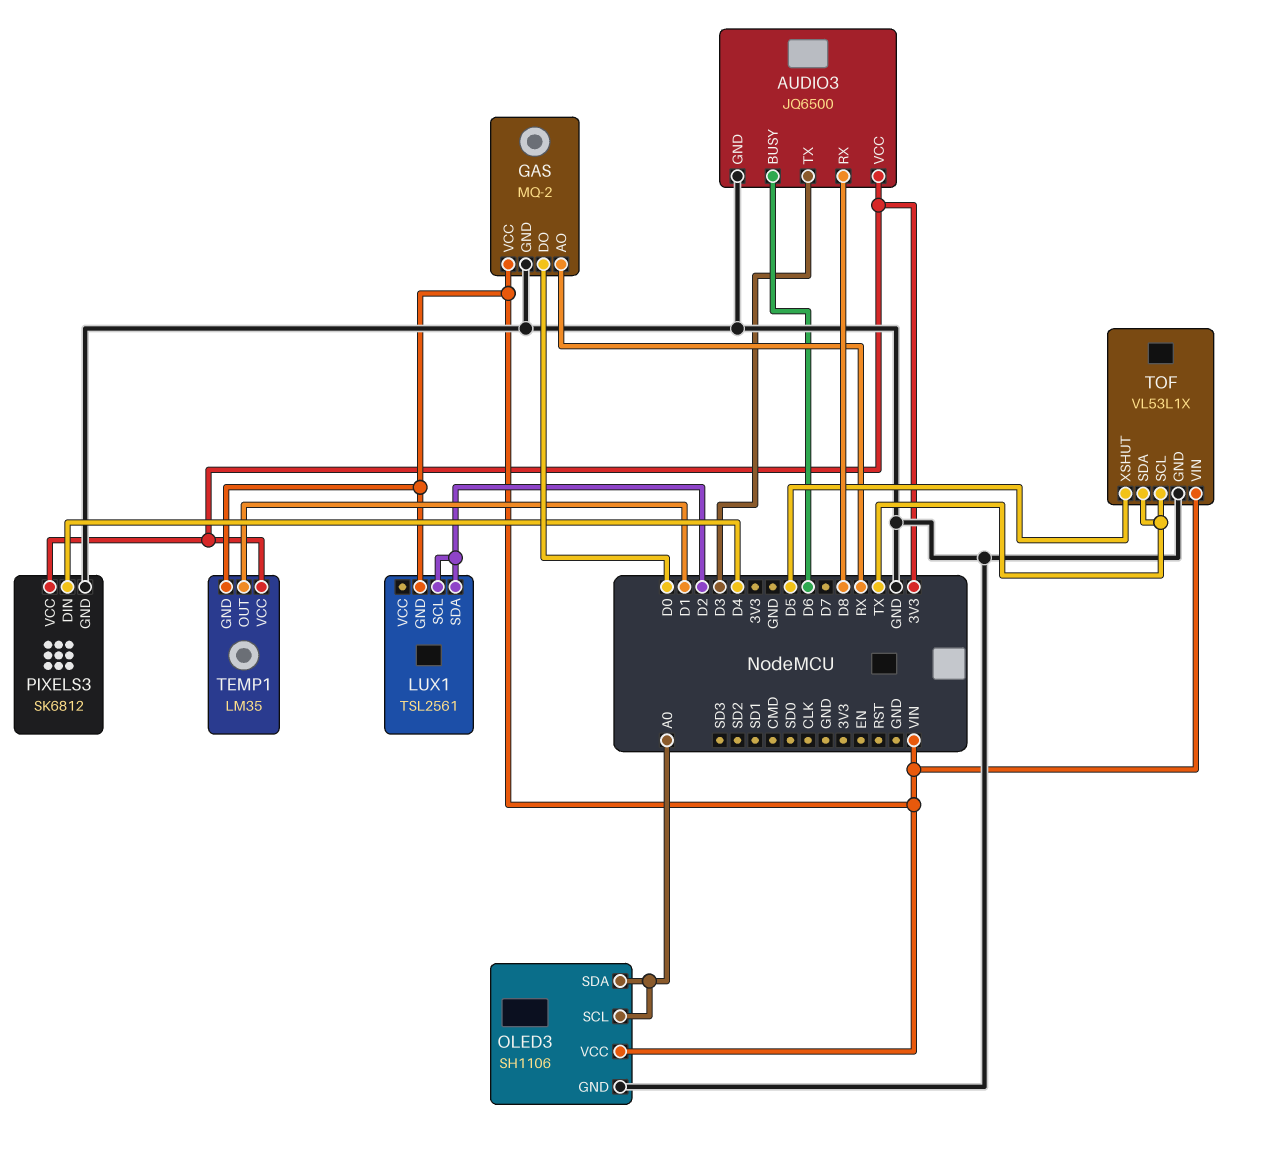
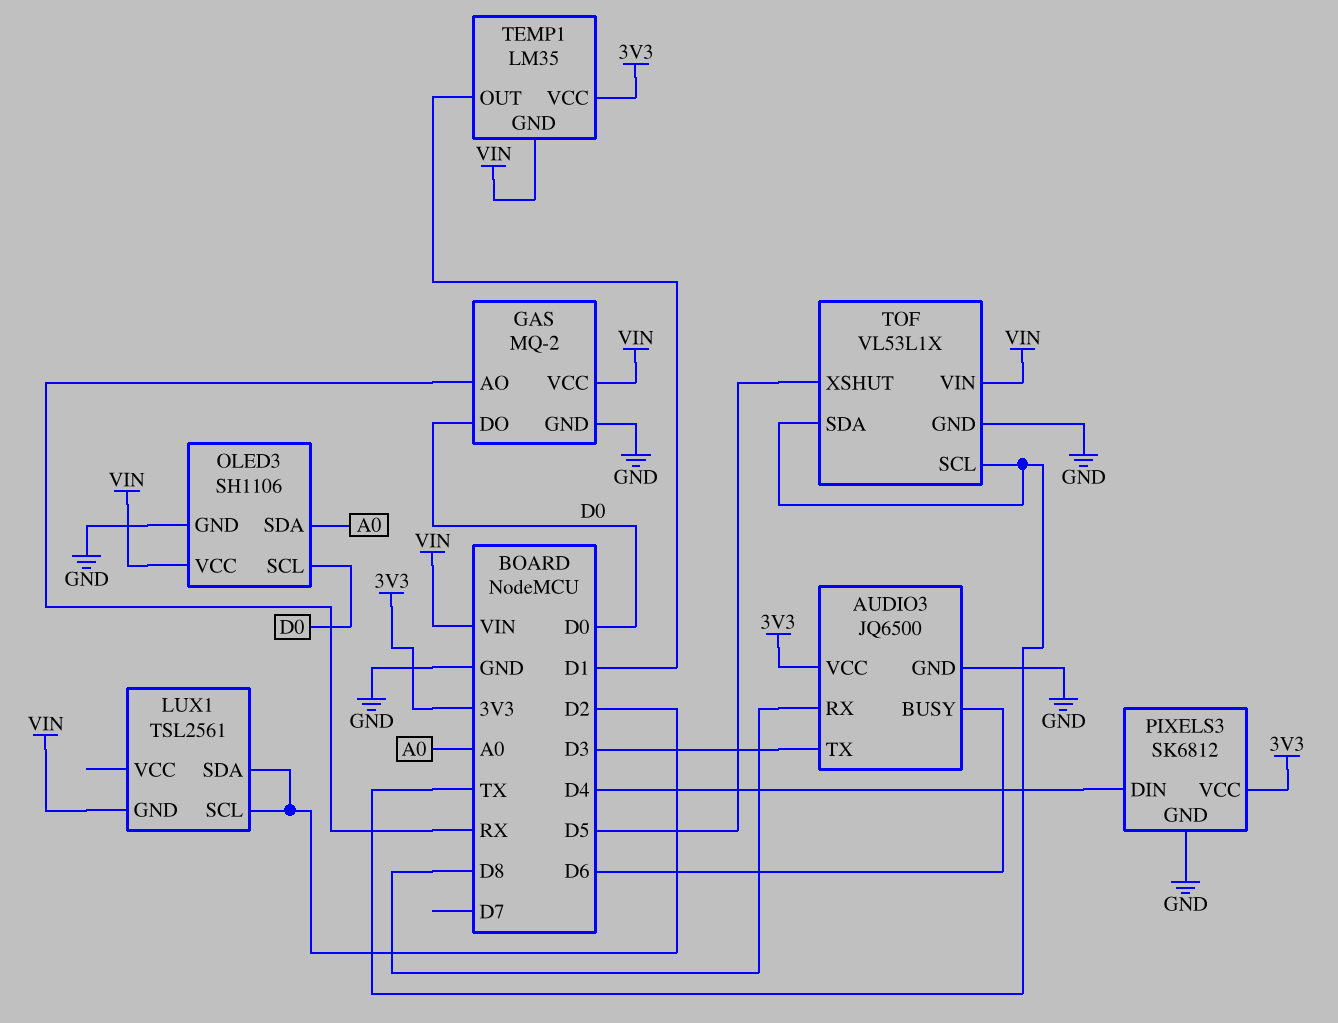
OLED3 pin SCL: A0 -> D0

